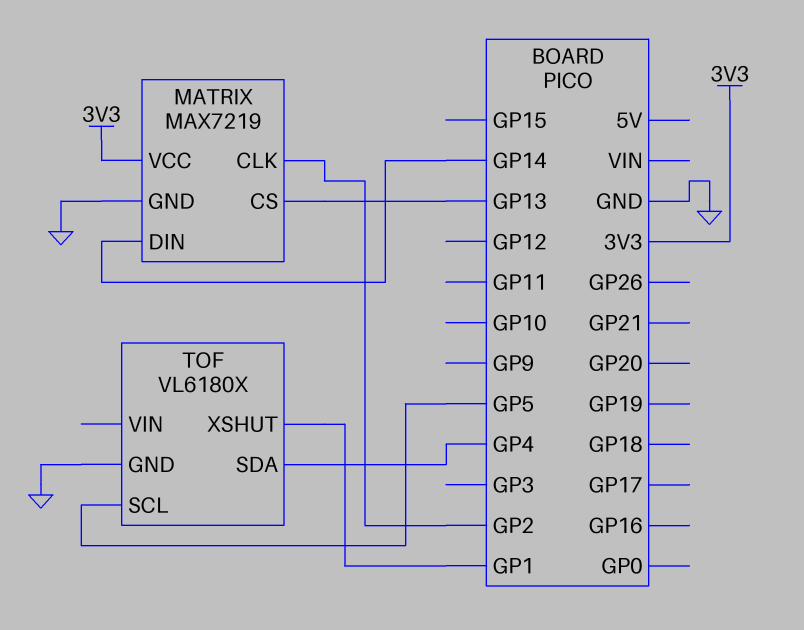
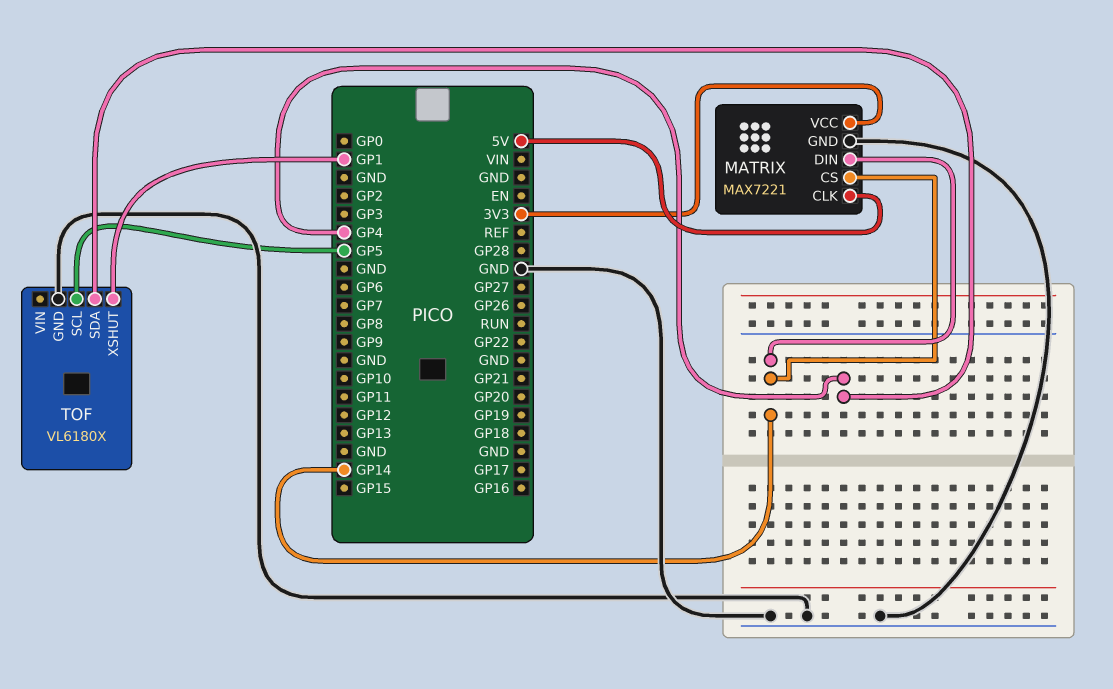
MATRIX: MAX7219 -> MAX7221
MATRIX pin CLK: GP2 -> 5V
MATRIX pin CS: GP13 -> GP14

